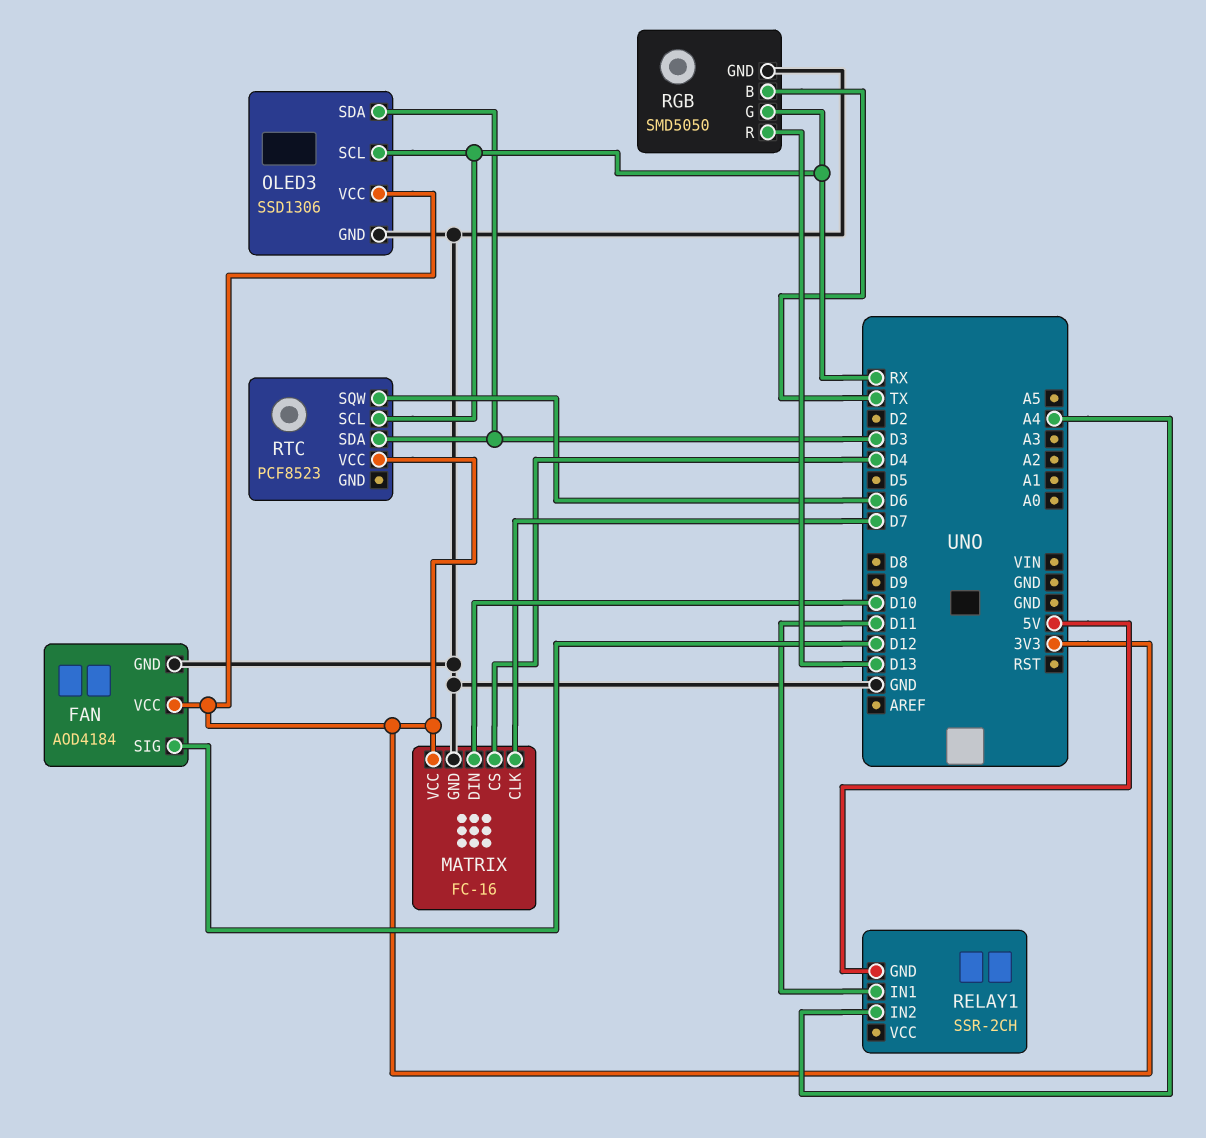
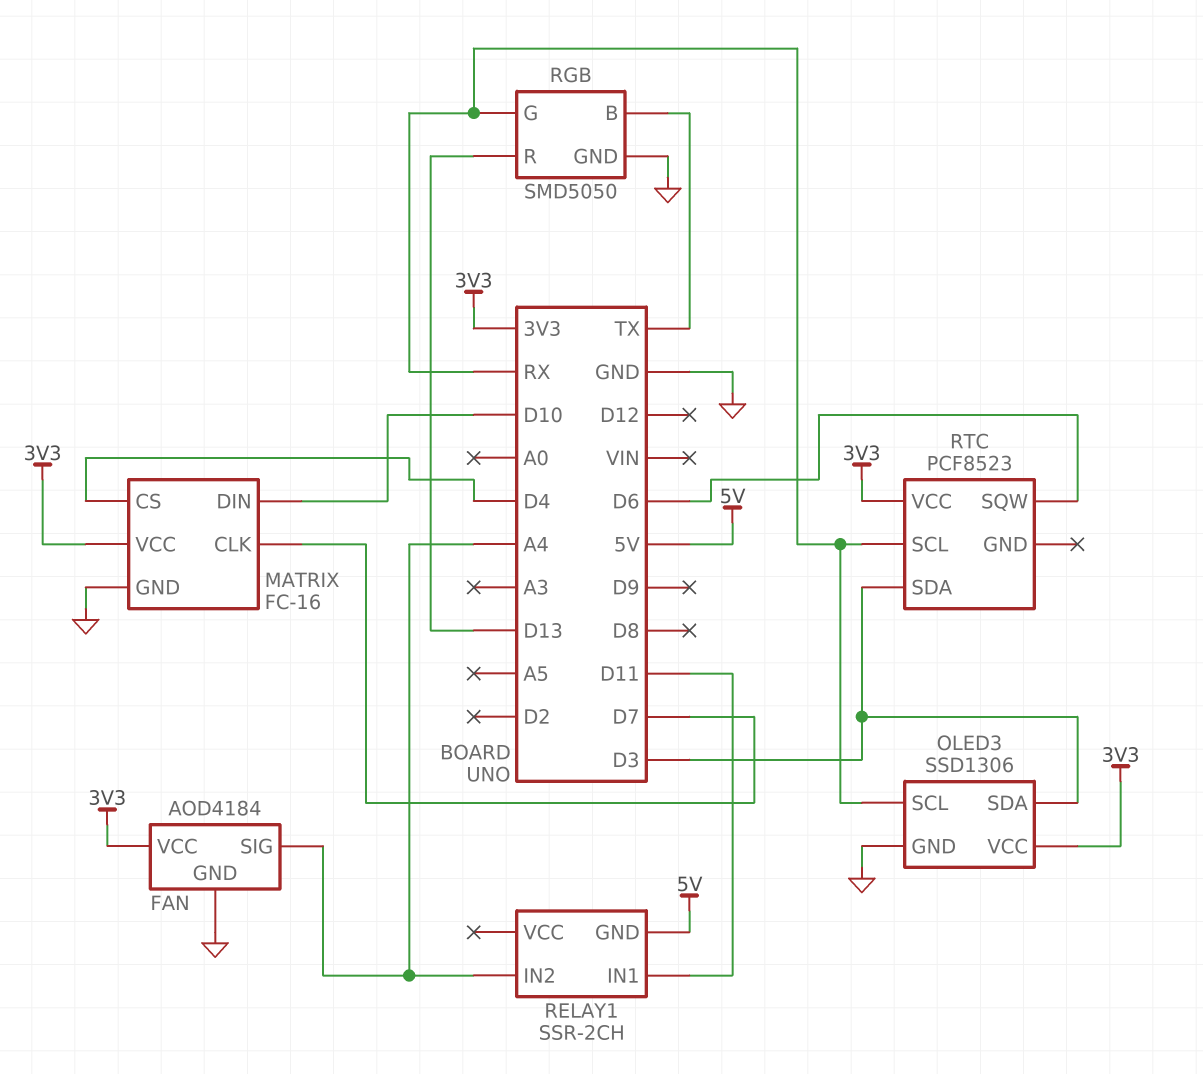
FAN pin SIG: D12 -> A4

